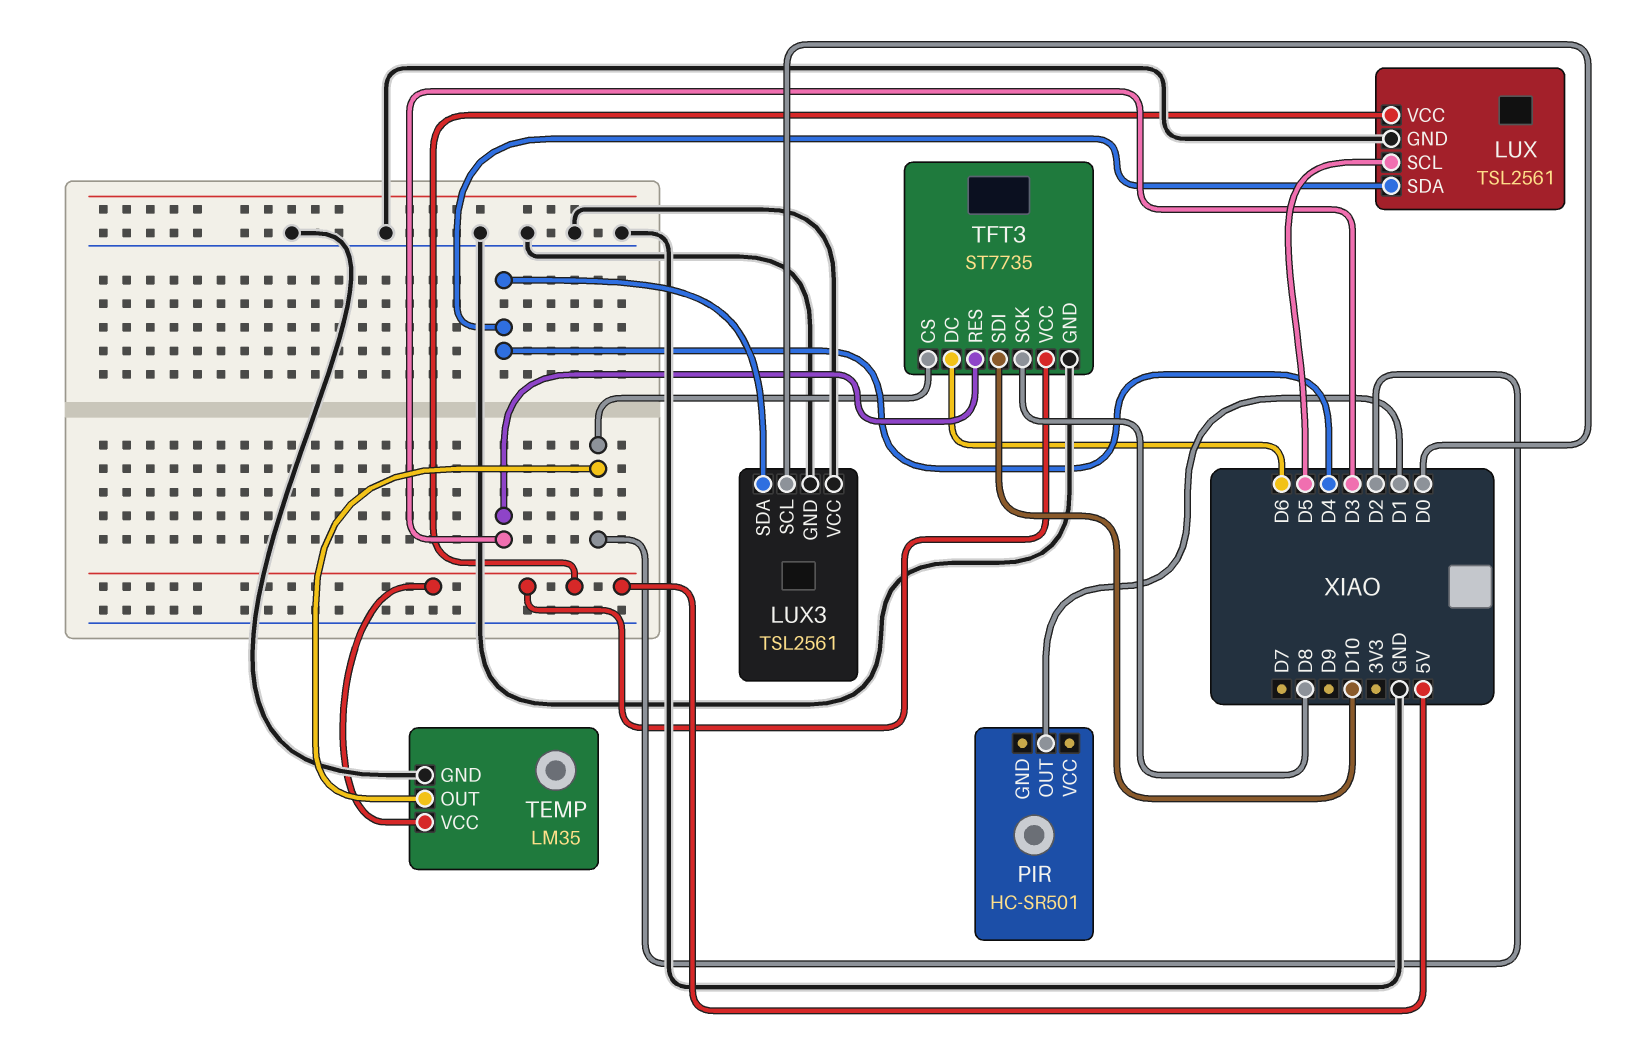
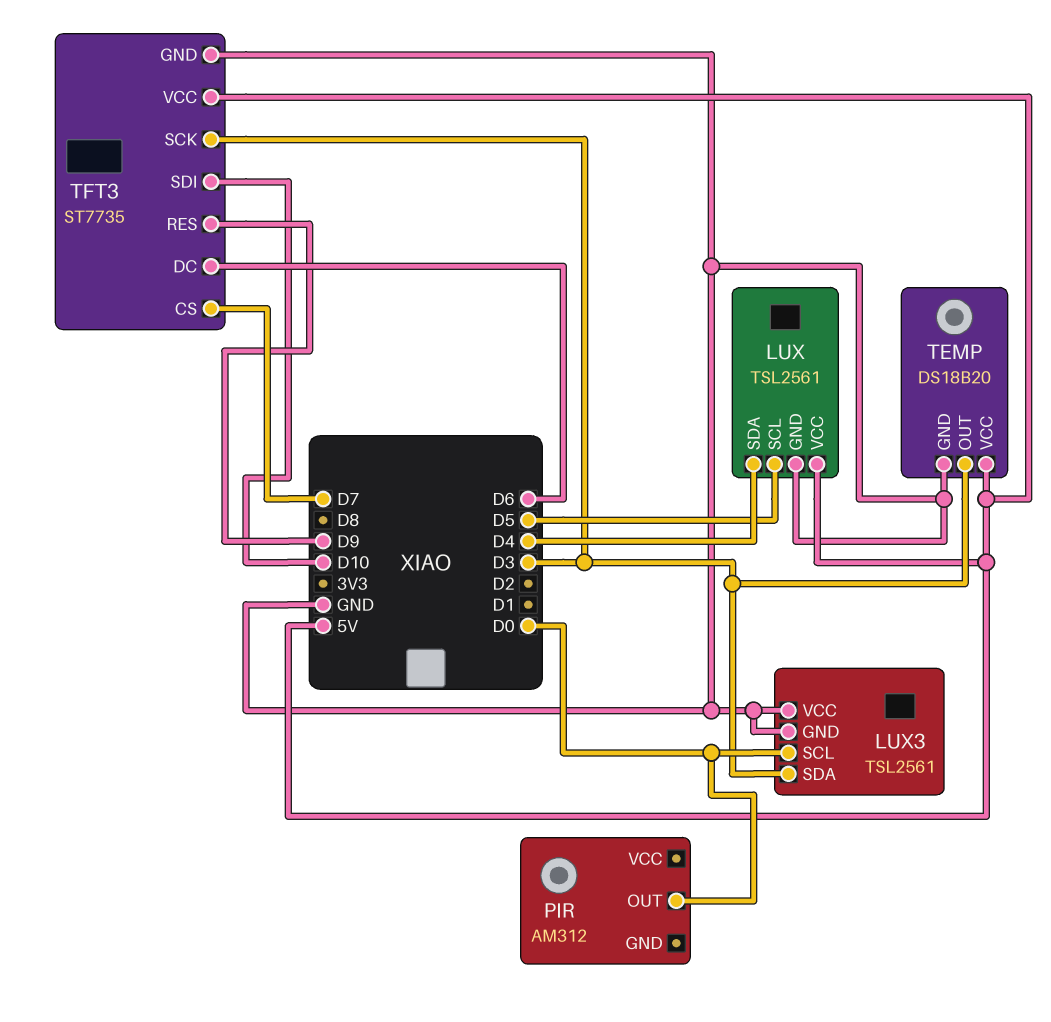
LUX3 pin SDA: D4 -> D3
PIR: HC-SR501 -> AM312
PIR pin OUT: D1 -> D0
TEMP: LM35 -> DS18B20
TEMP pin OUT: D2 -> D3
TFT3 pin CS: D2 -> D7
TFT3 pin RES: D3 -> D9
TFT3 pin SCK: D8 -> D3

